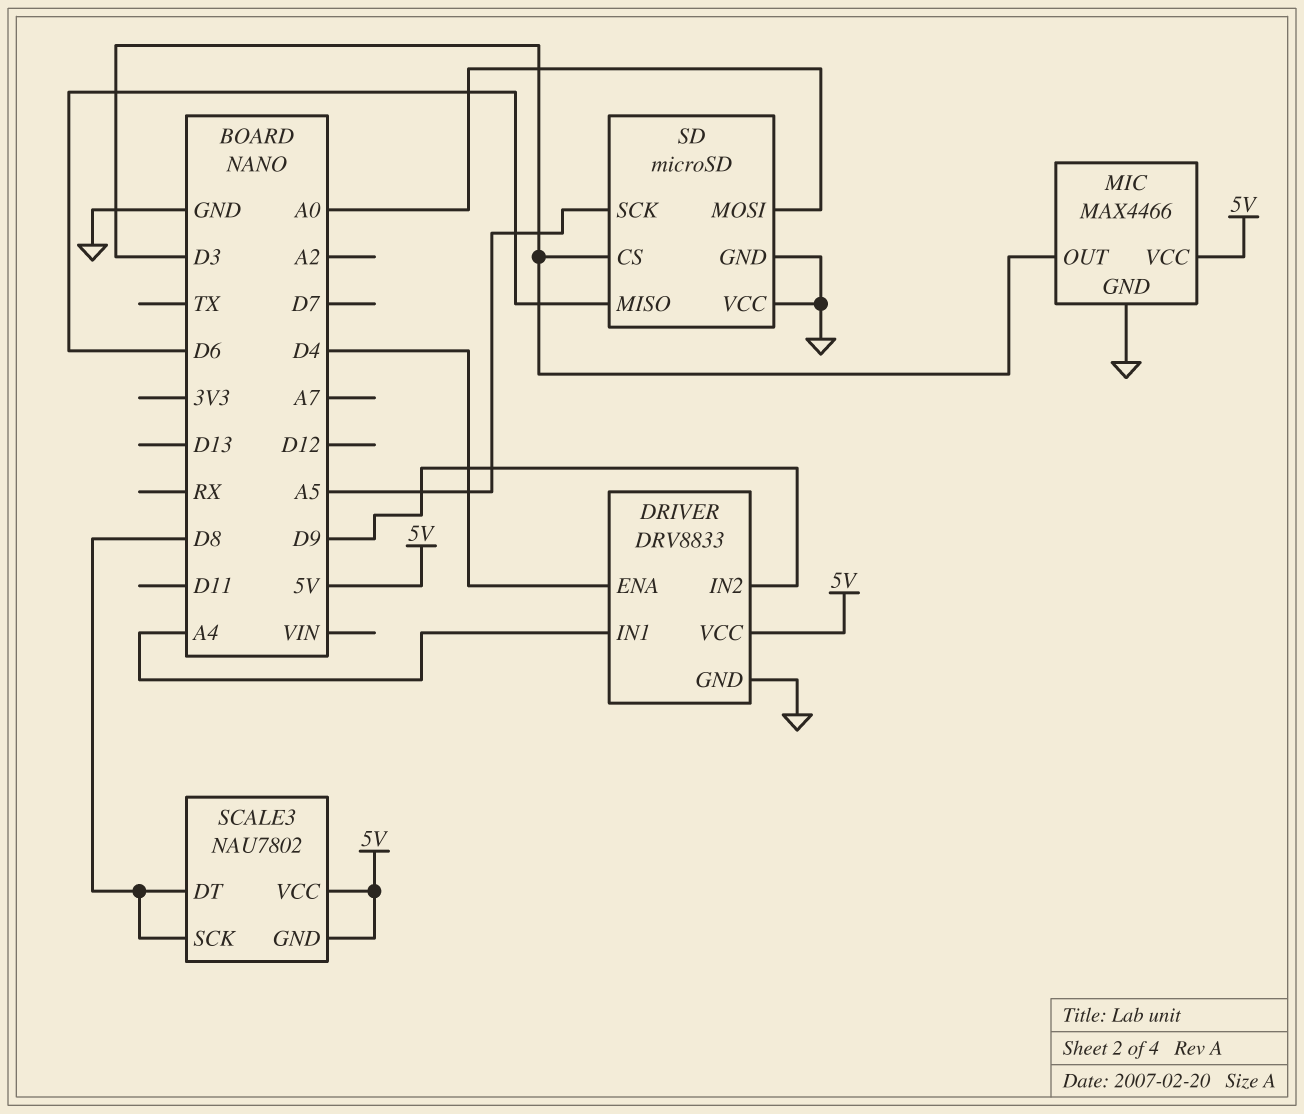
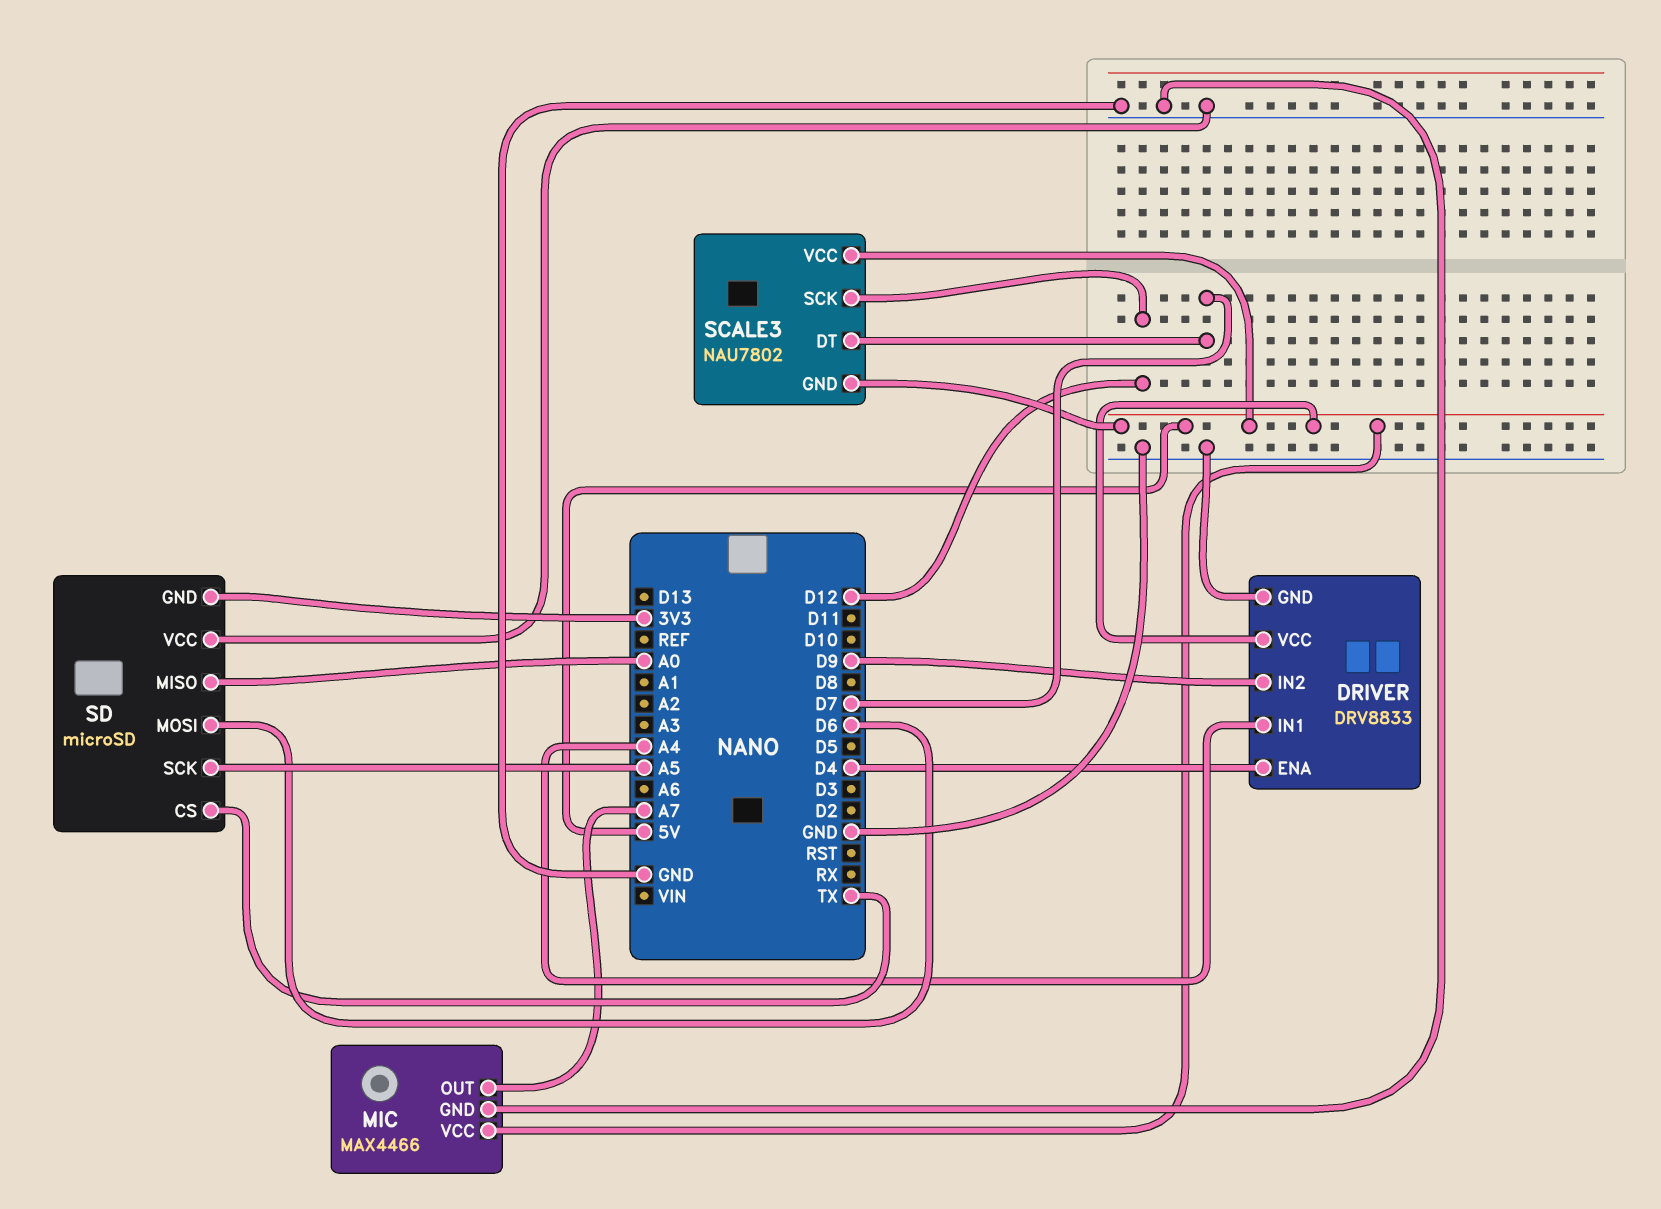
MIC pin OUT: D3 -> A7
SCALE3 pin DT: D8 -> D7
SCALE3 pin SCK: D8 -> D12
SD pin CS: D3 -> TX
SD pin GND: GND -> 3V3
SD pin MISO: D6 -> A0
SD pin MOSI: A0 -> D6

